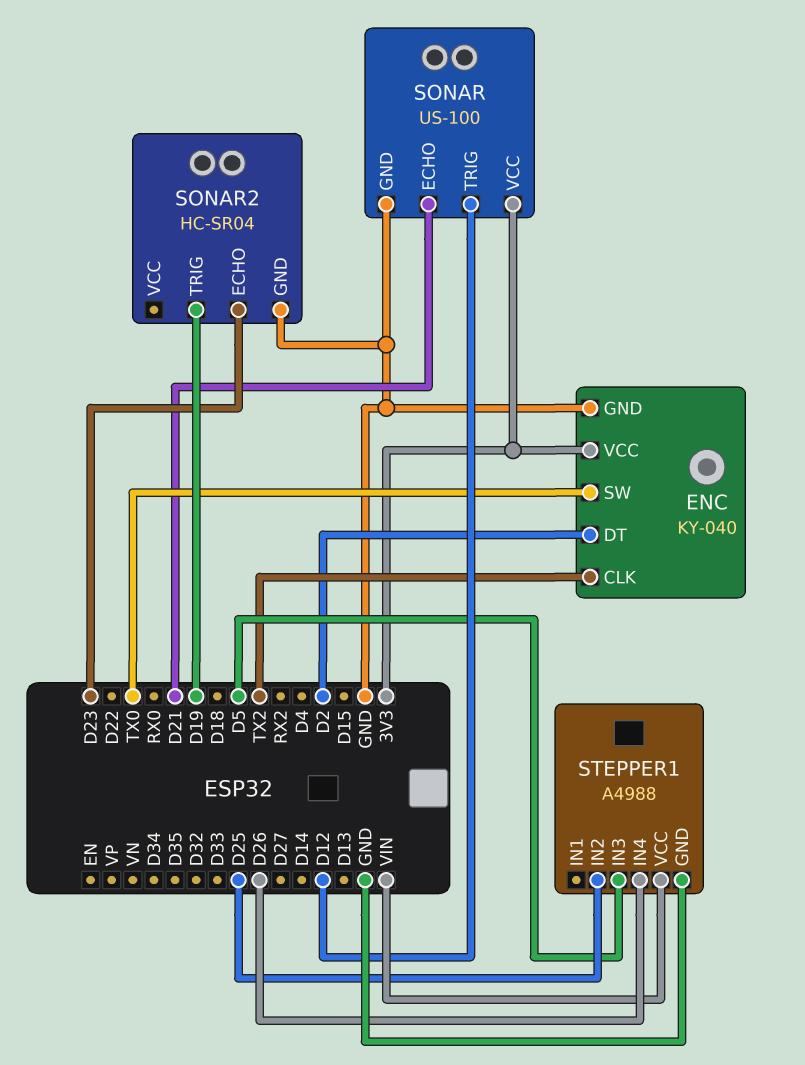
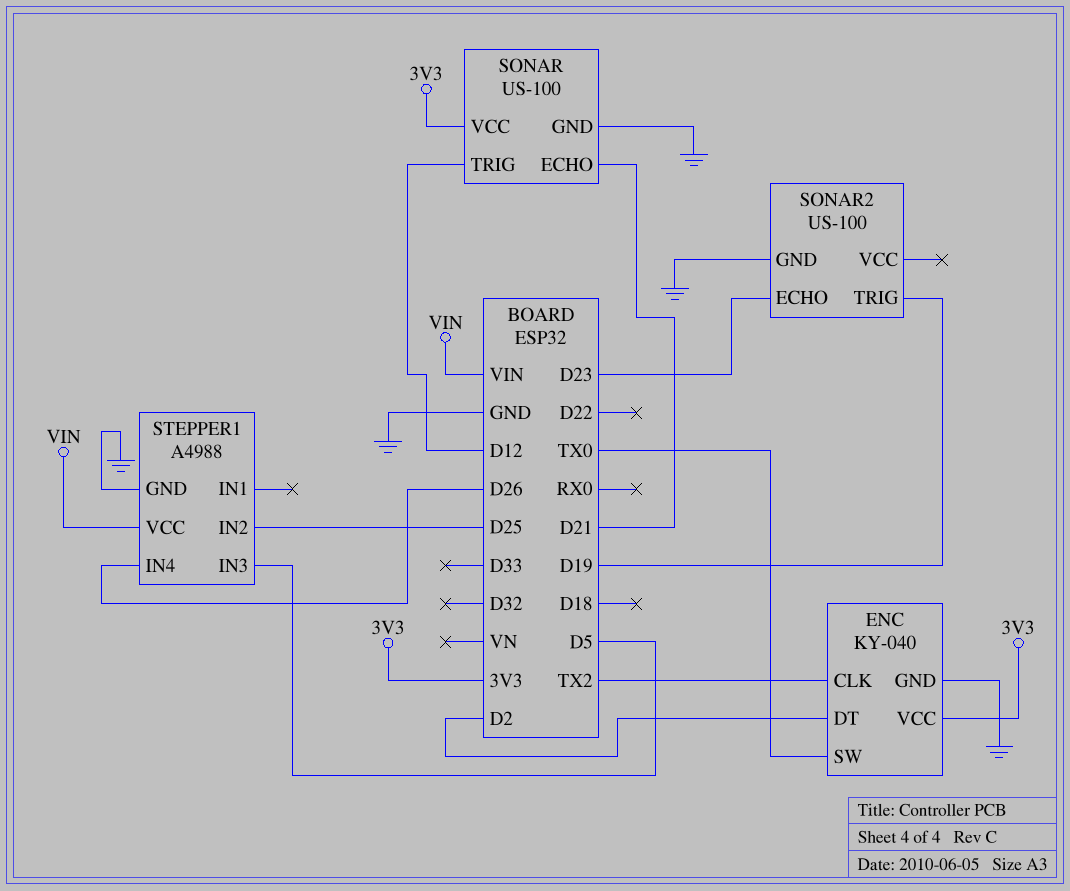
SONAR2: HC-SR04 -> US-100

